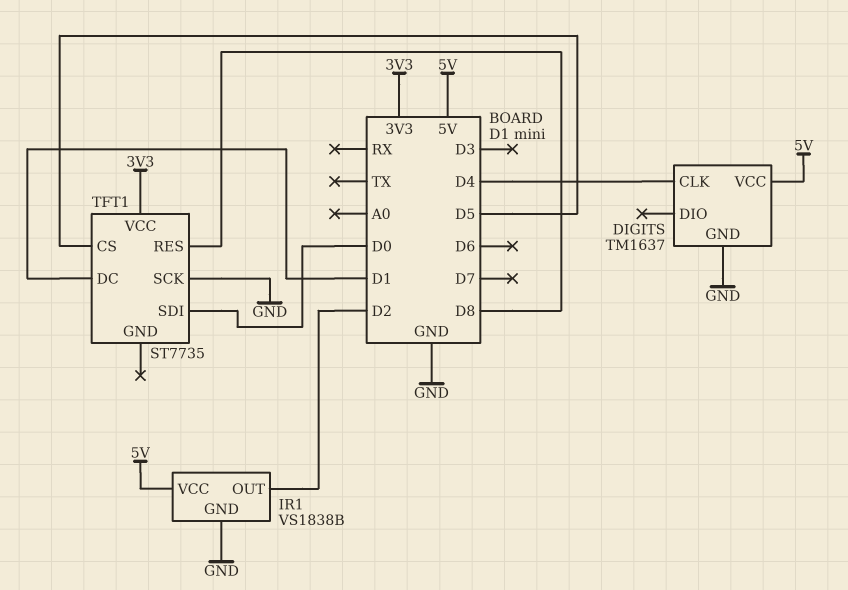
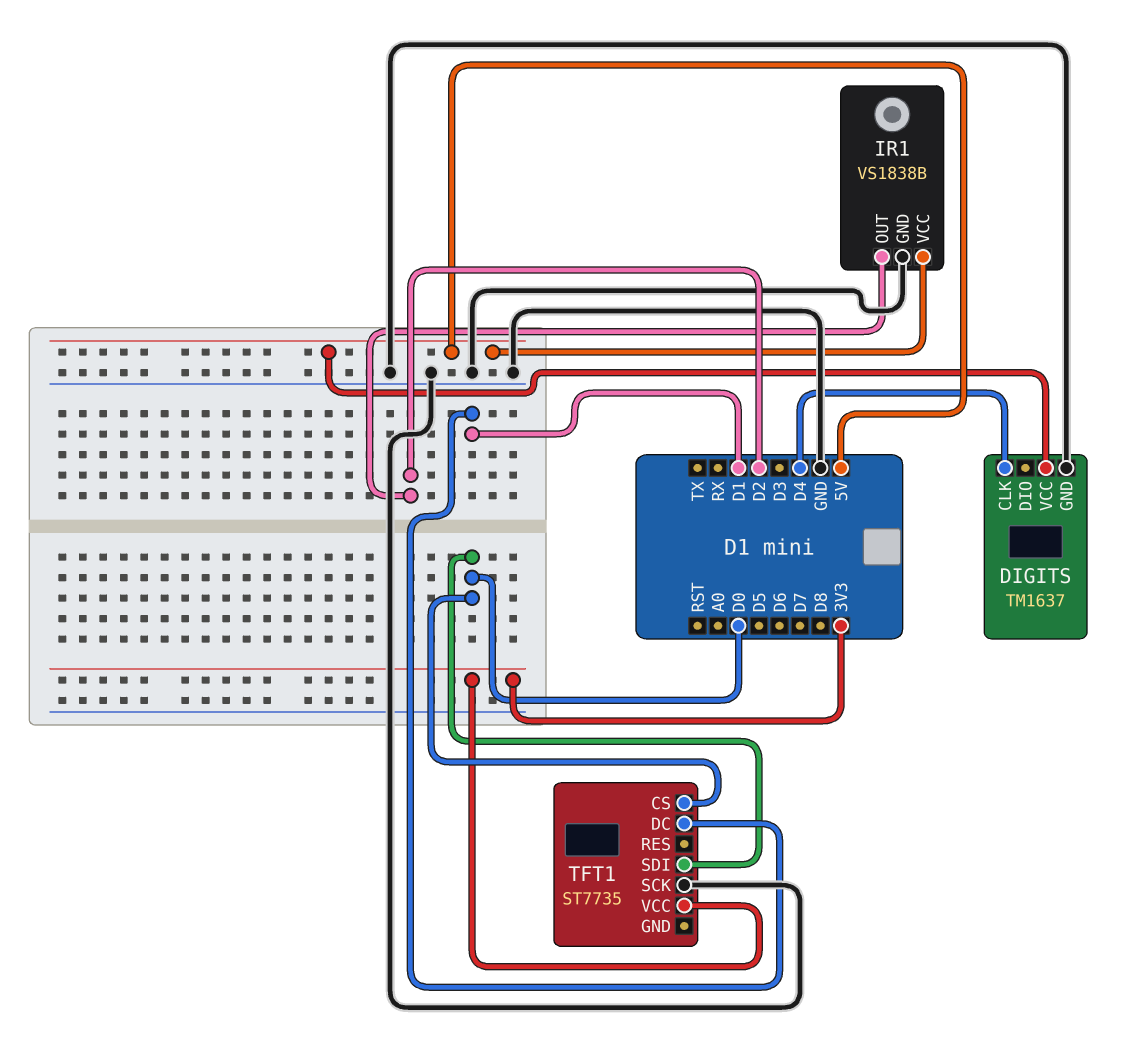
TFT1 pin CS: D5 -> D0
TFT1 pin RES: D8 -> none

